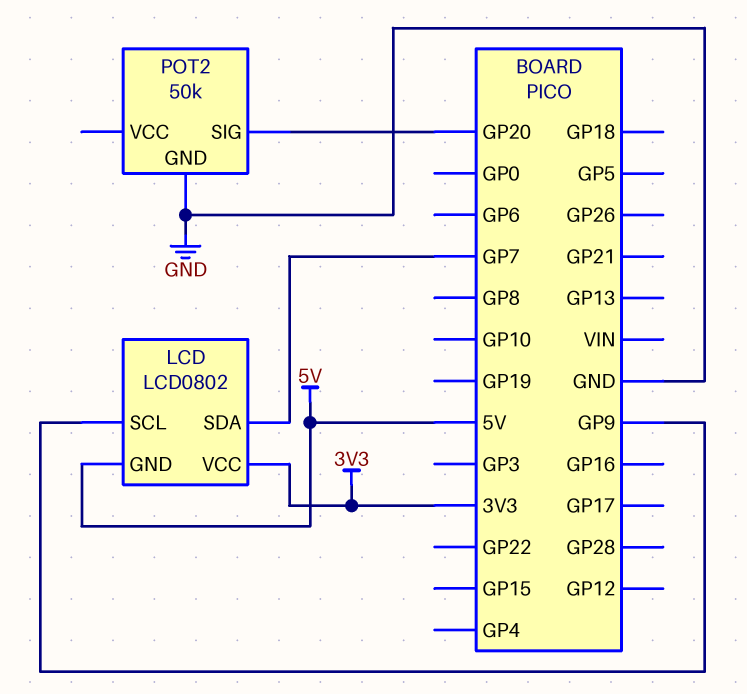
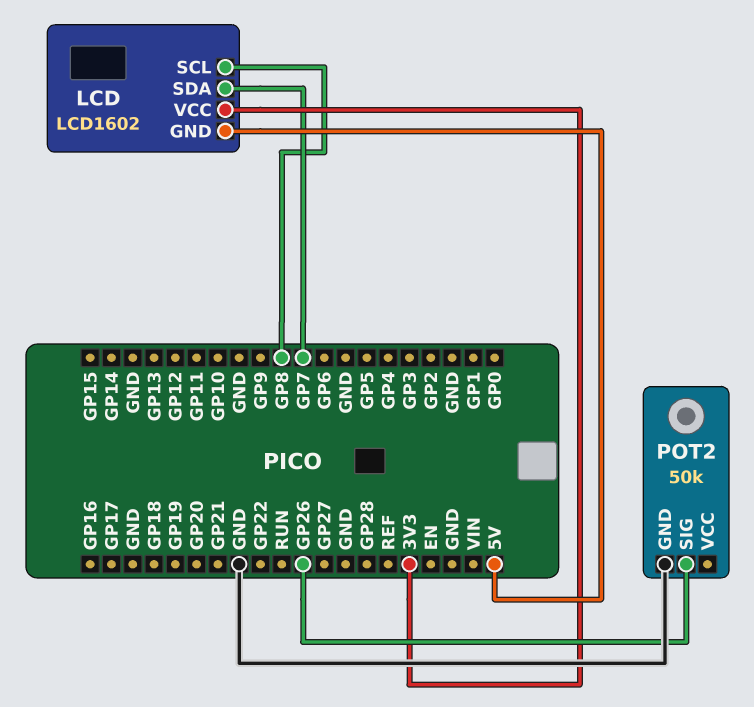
LCD: LCD0802 -> LCD1602
LCD pin SCL: GP9 -> GP8
POT2 pin SIG: GP20 -> GP26

